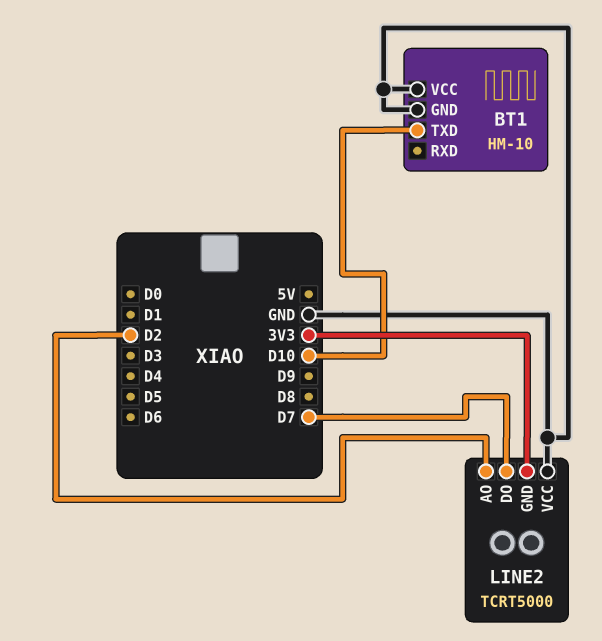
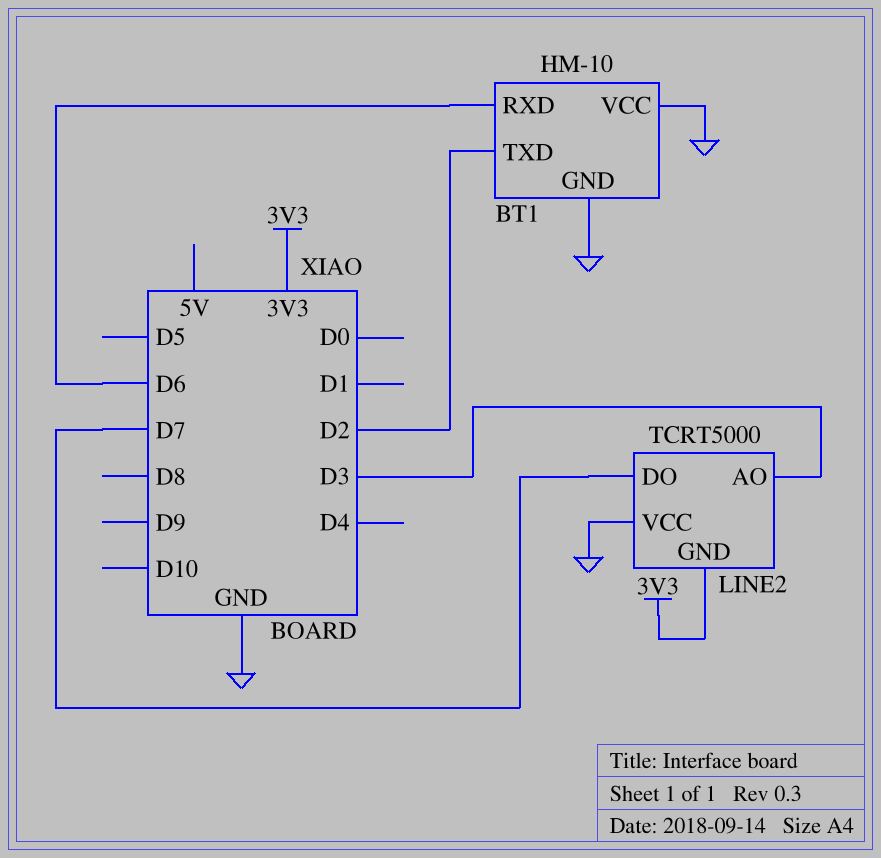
BT1 pin RXD: none -> D6
BT1 pin TXD: D10 -> D2
LINE2 pin AO: D2 -> D3

